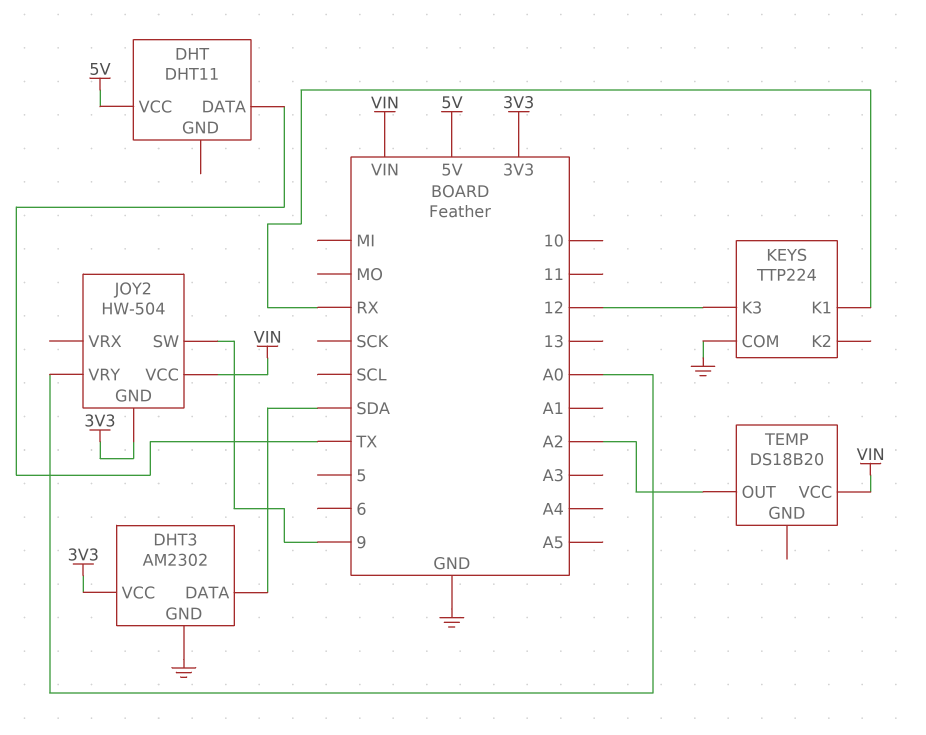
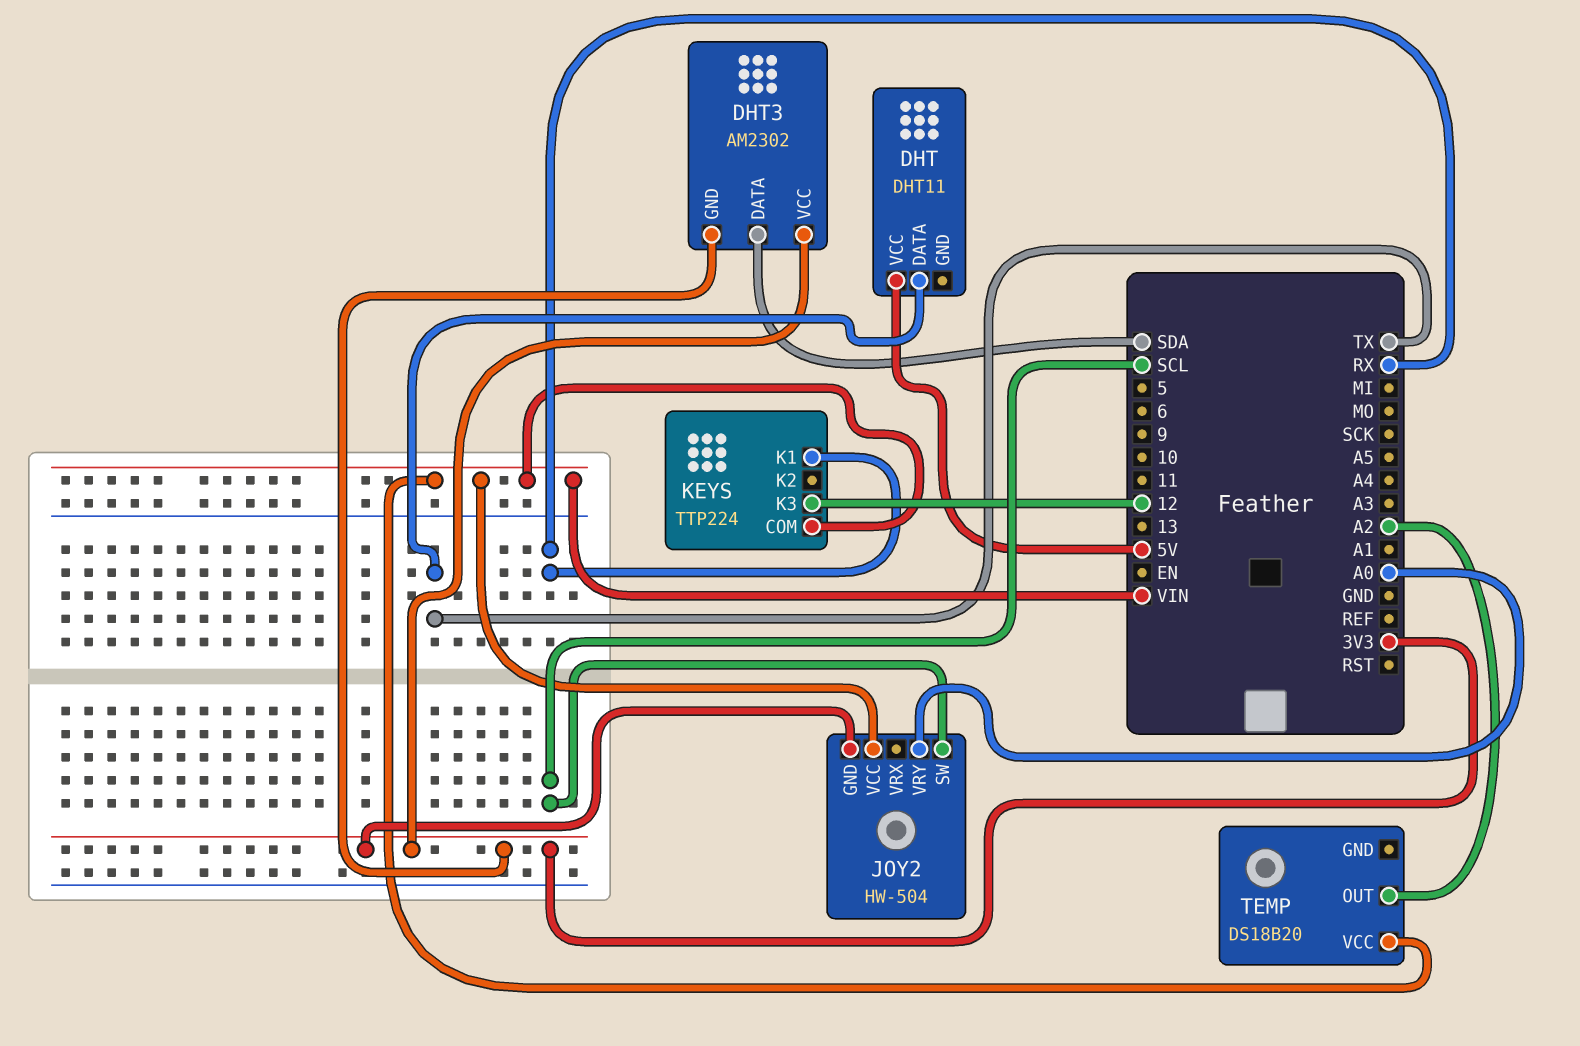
DHT3 pin GND: GND -> 3V3
JOY2 pin SW: 9 -> SCL
KEYS pin COM: GND -> VIN

